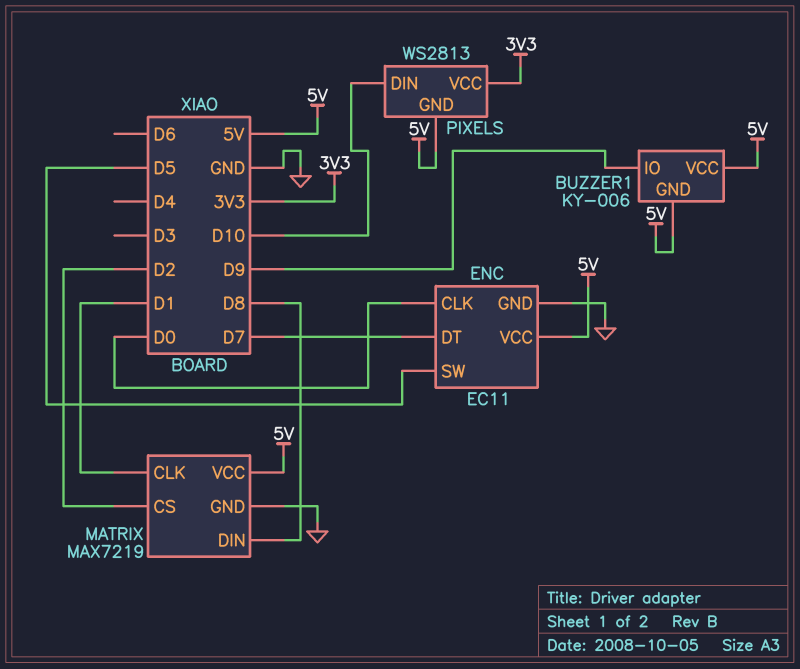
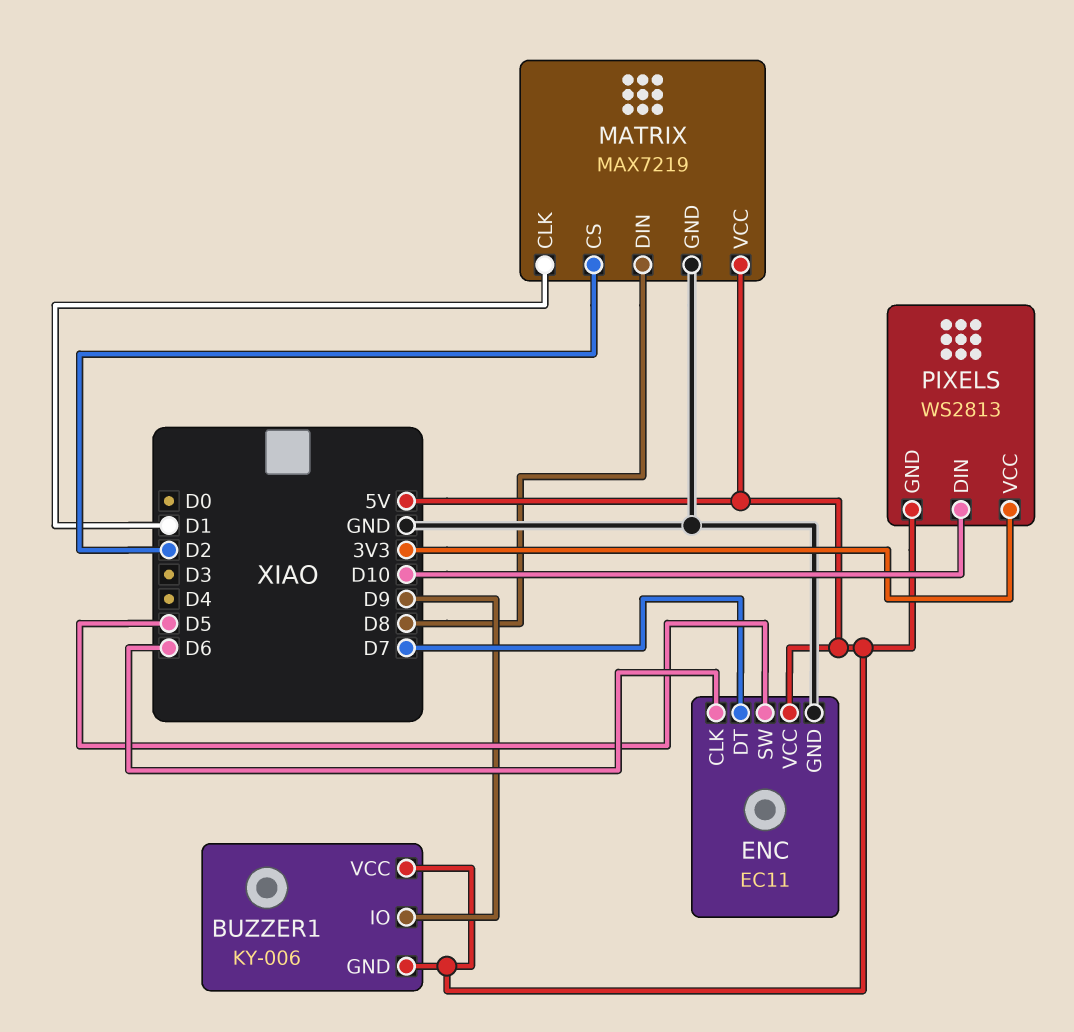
ENC pin CLK: D0 -> D6

